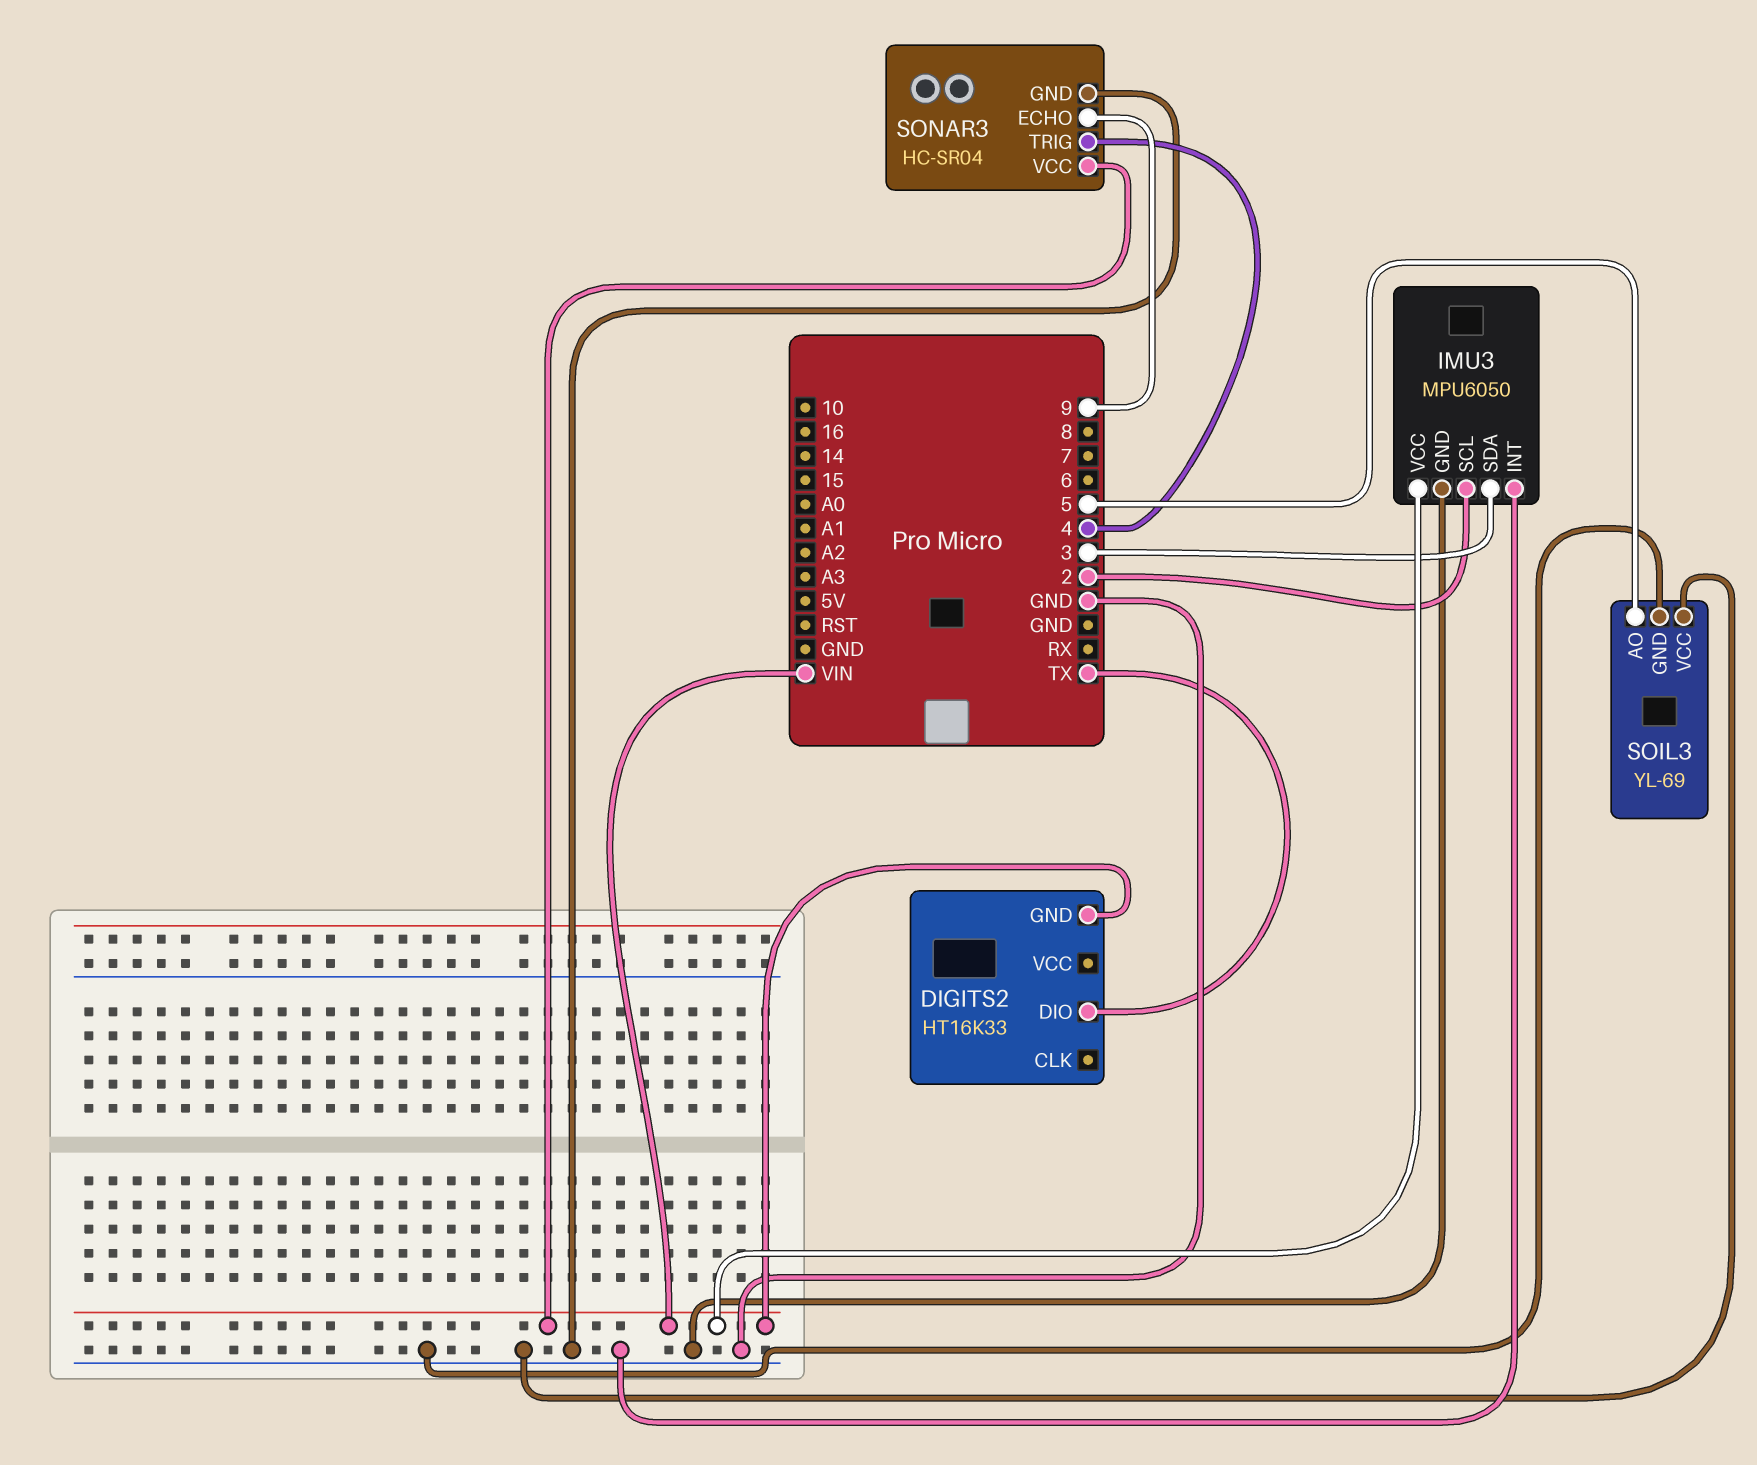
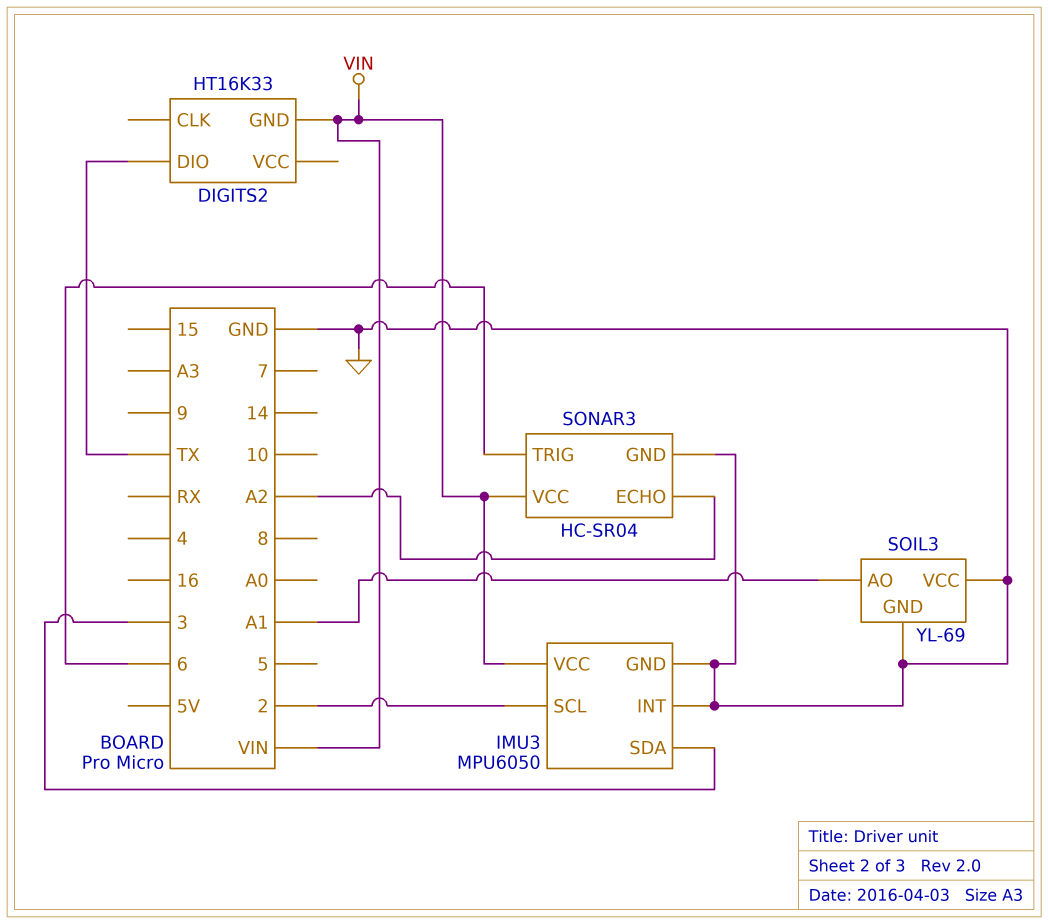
SOIL3 pin AO: 5 -> A1
SONAR3 pin ECHO: 9 -> A2
SONAR3 pin TRIG: 4 -> 6

